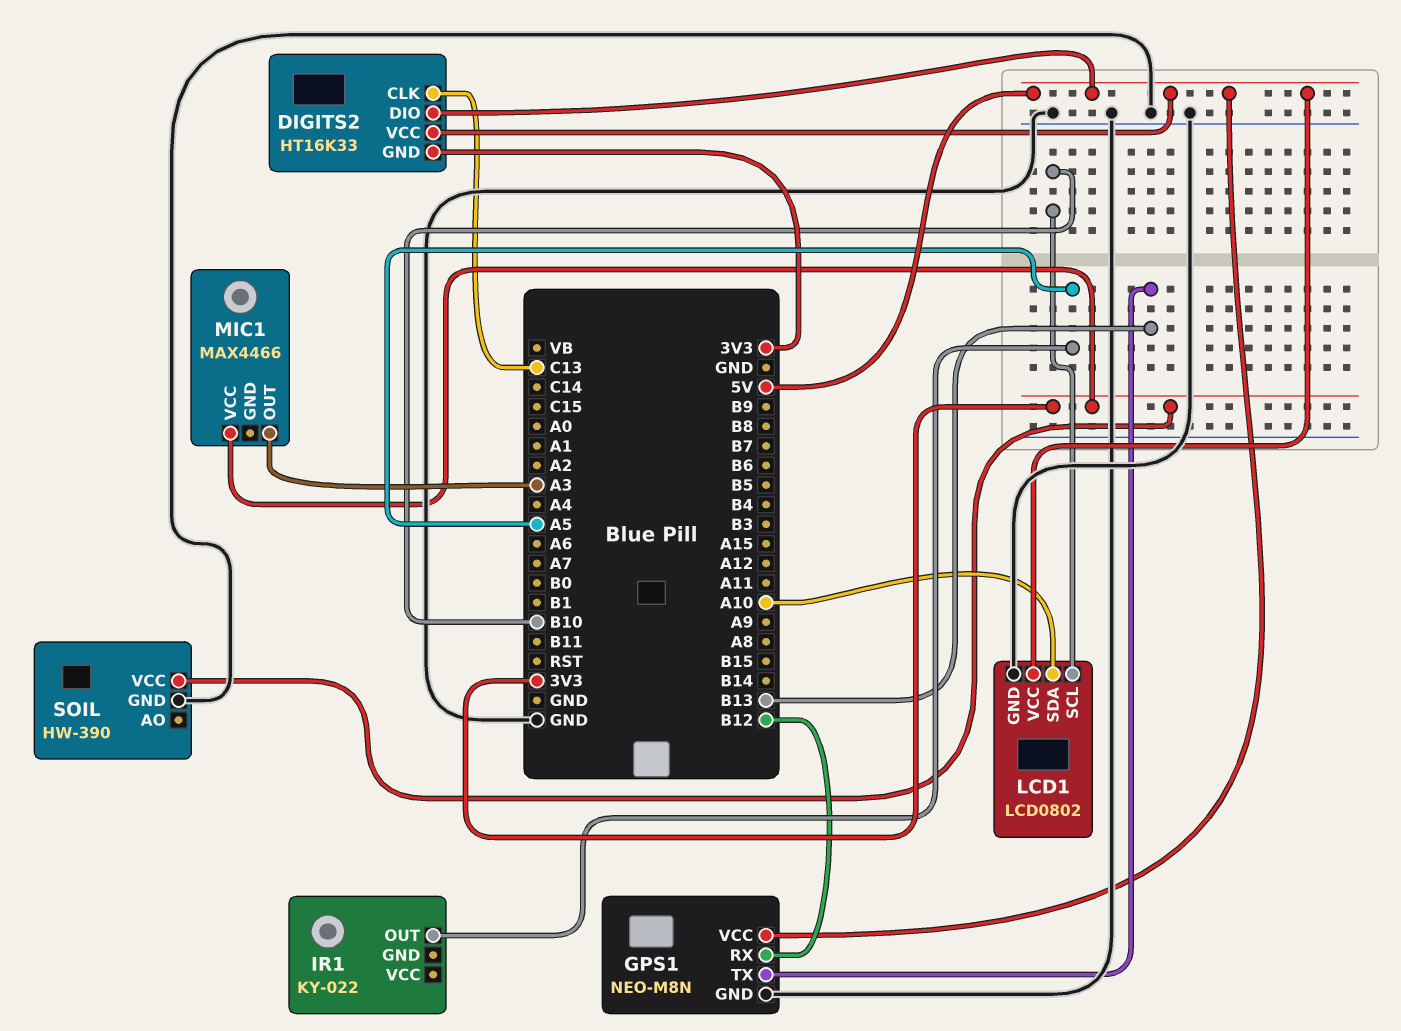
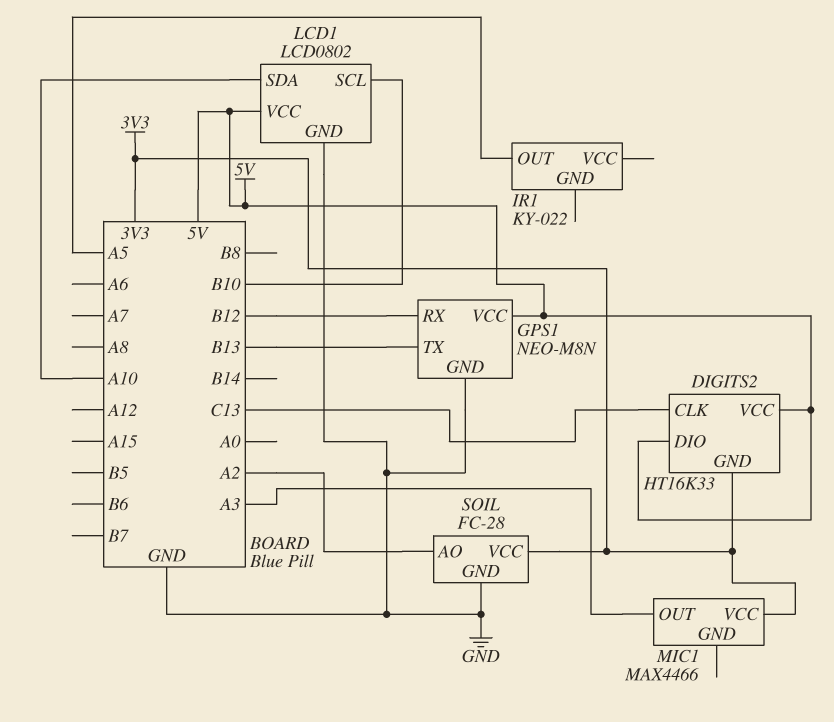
SOIL: HW-390 -> FC-28
SOIL pin AO: none -> A2

